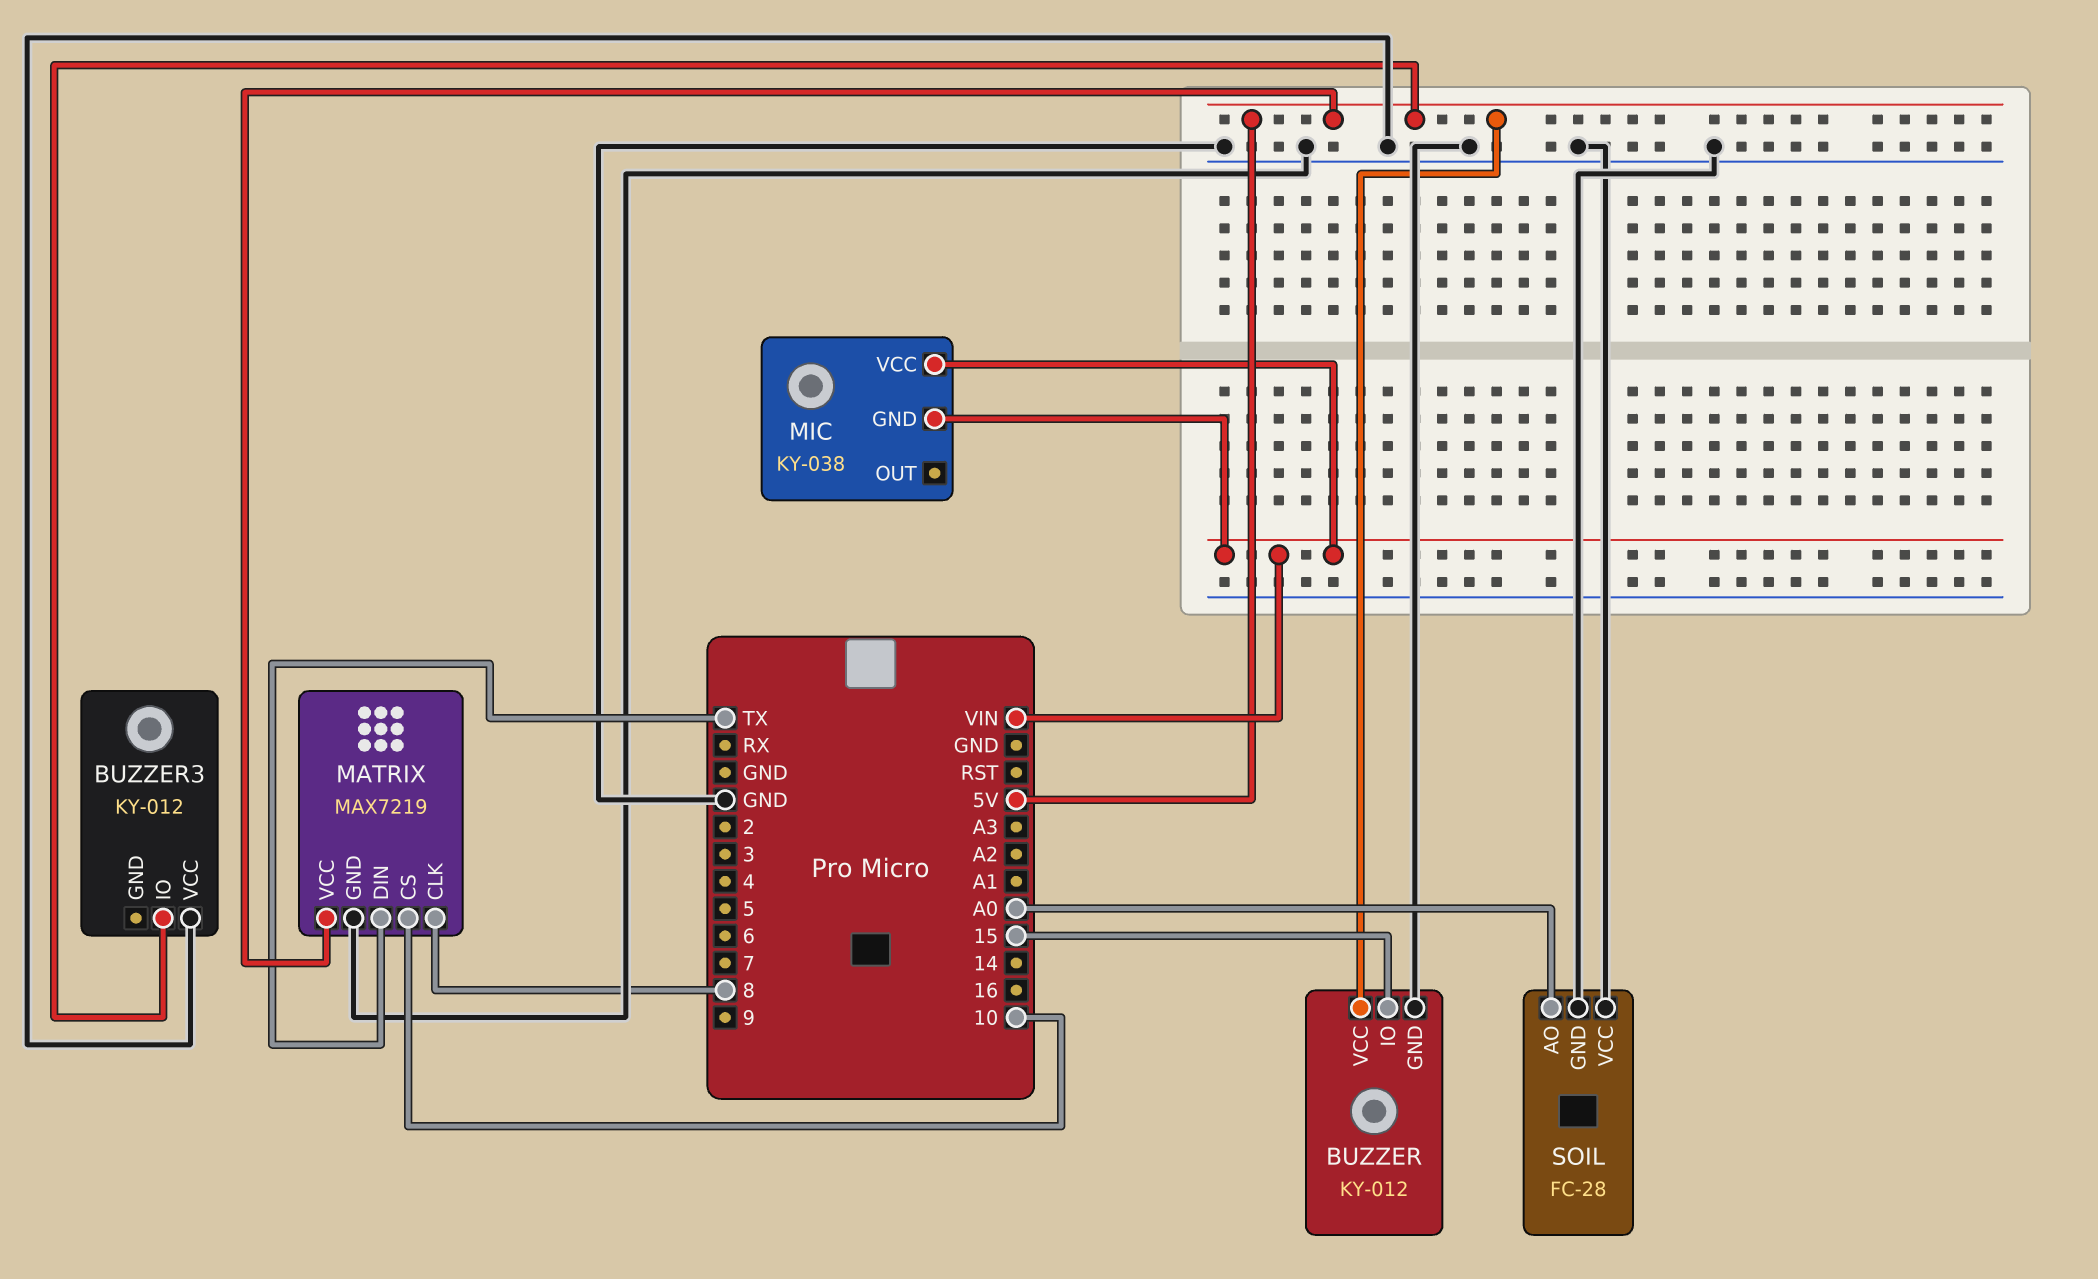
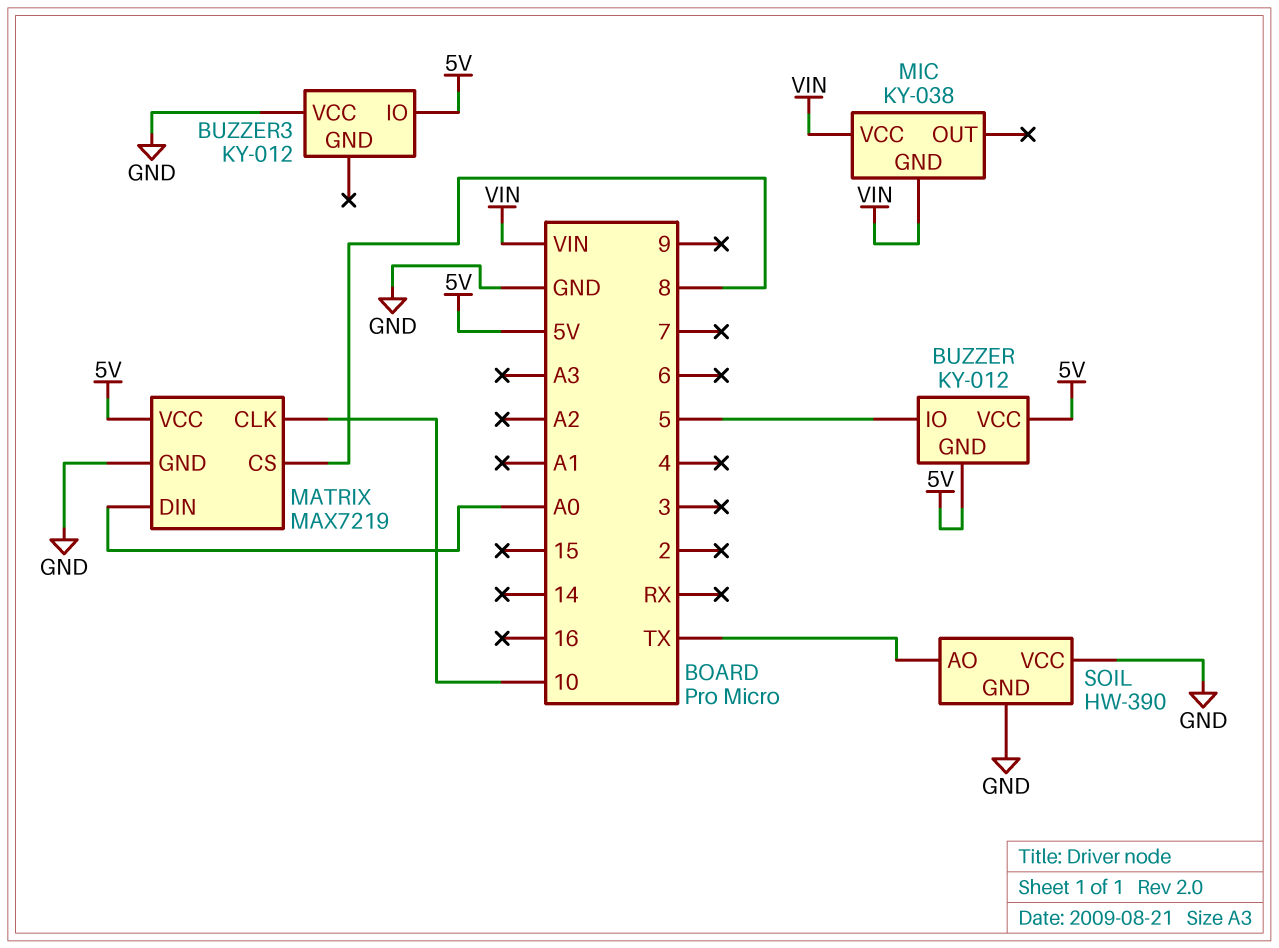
BUZZER pin GND: GND -> 5V
BUZZER pin IO: 15 -> 5
MATRIX pin CLK: 8 -> 10
MATRIX pin CS: 10 -> 8
MATRIX pin DIN: TX -> A0
SOIL: FC-28 -> HW-390
SOIL pin AO: A0 -> TX

